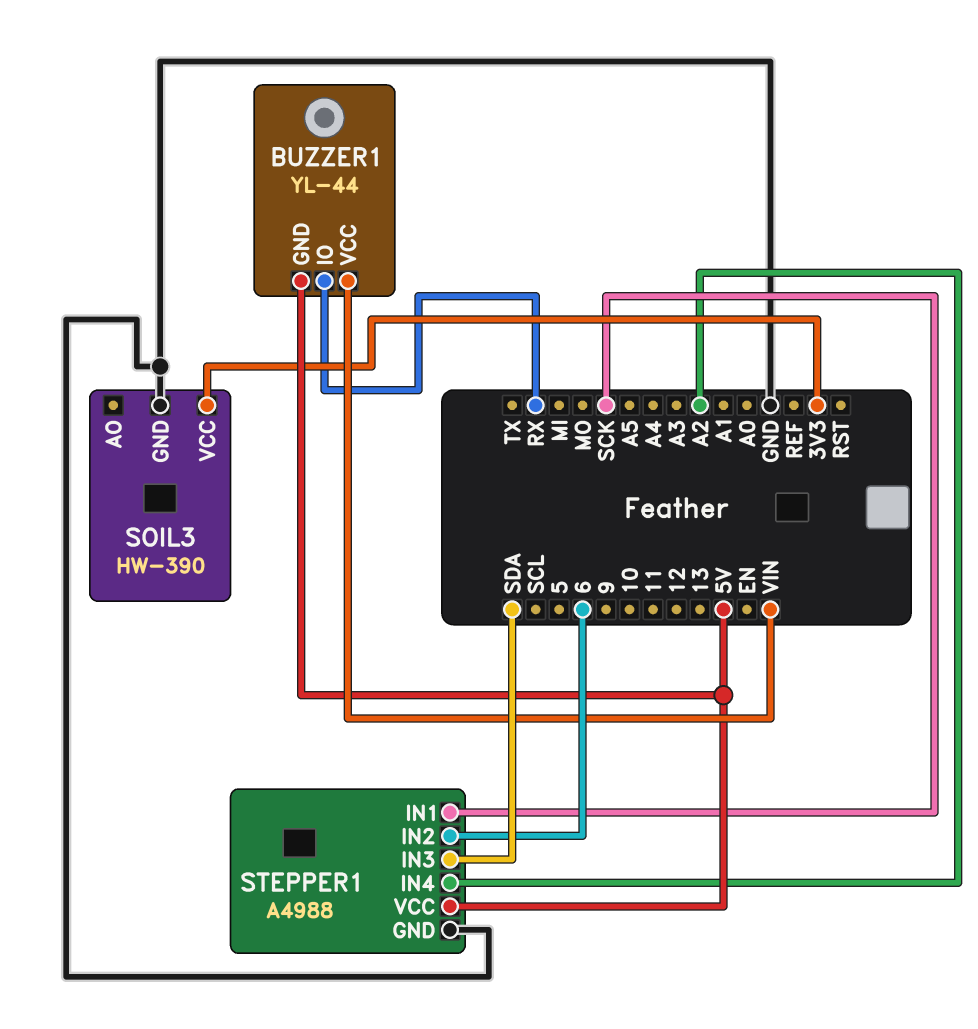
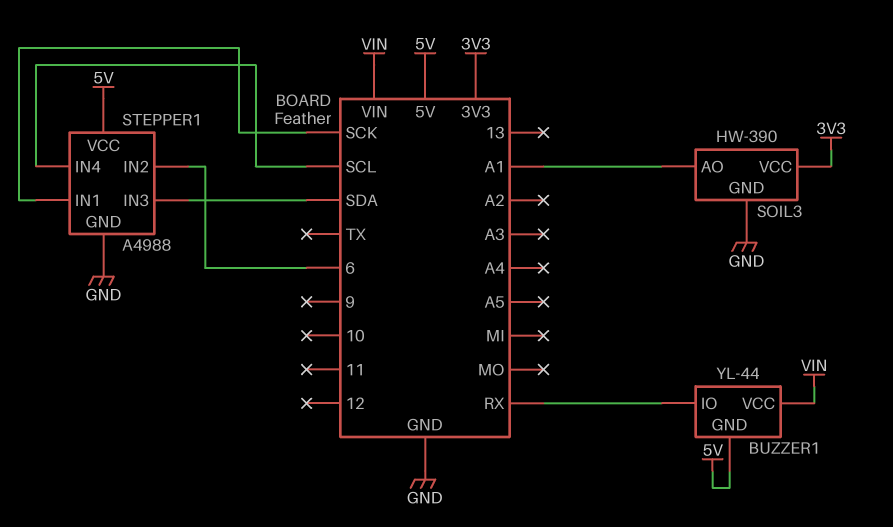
SOIL3 pin AO: none -> A1
STEPPER1 pin IN4: A2 -> SCL

